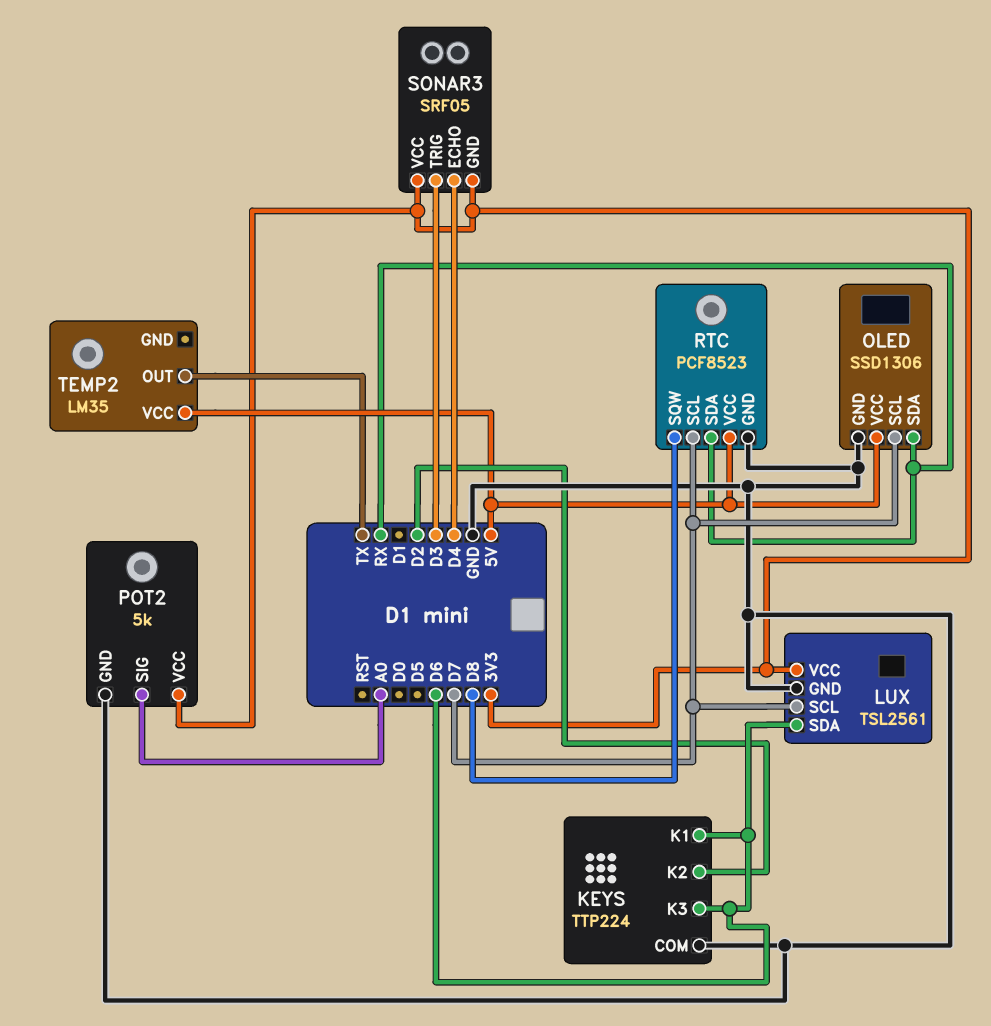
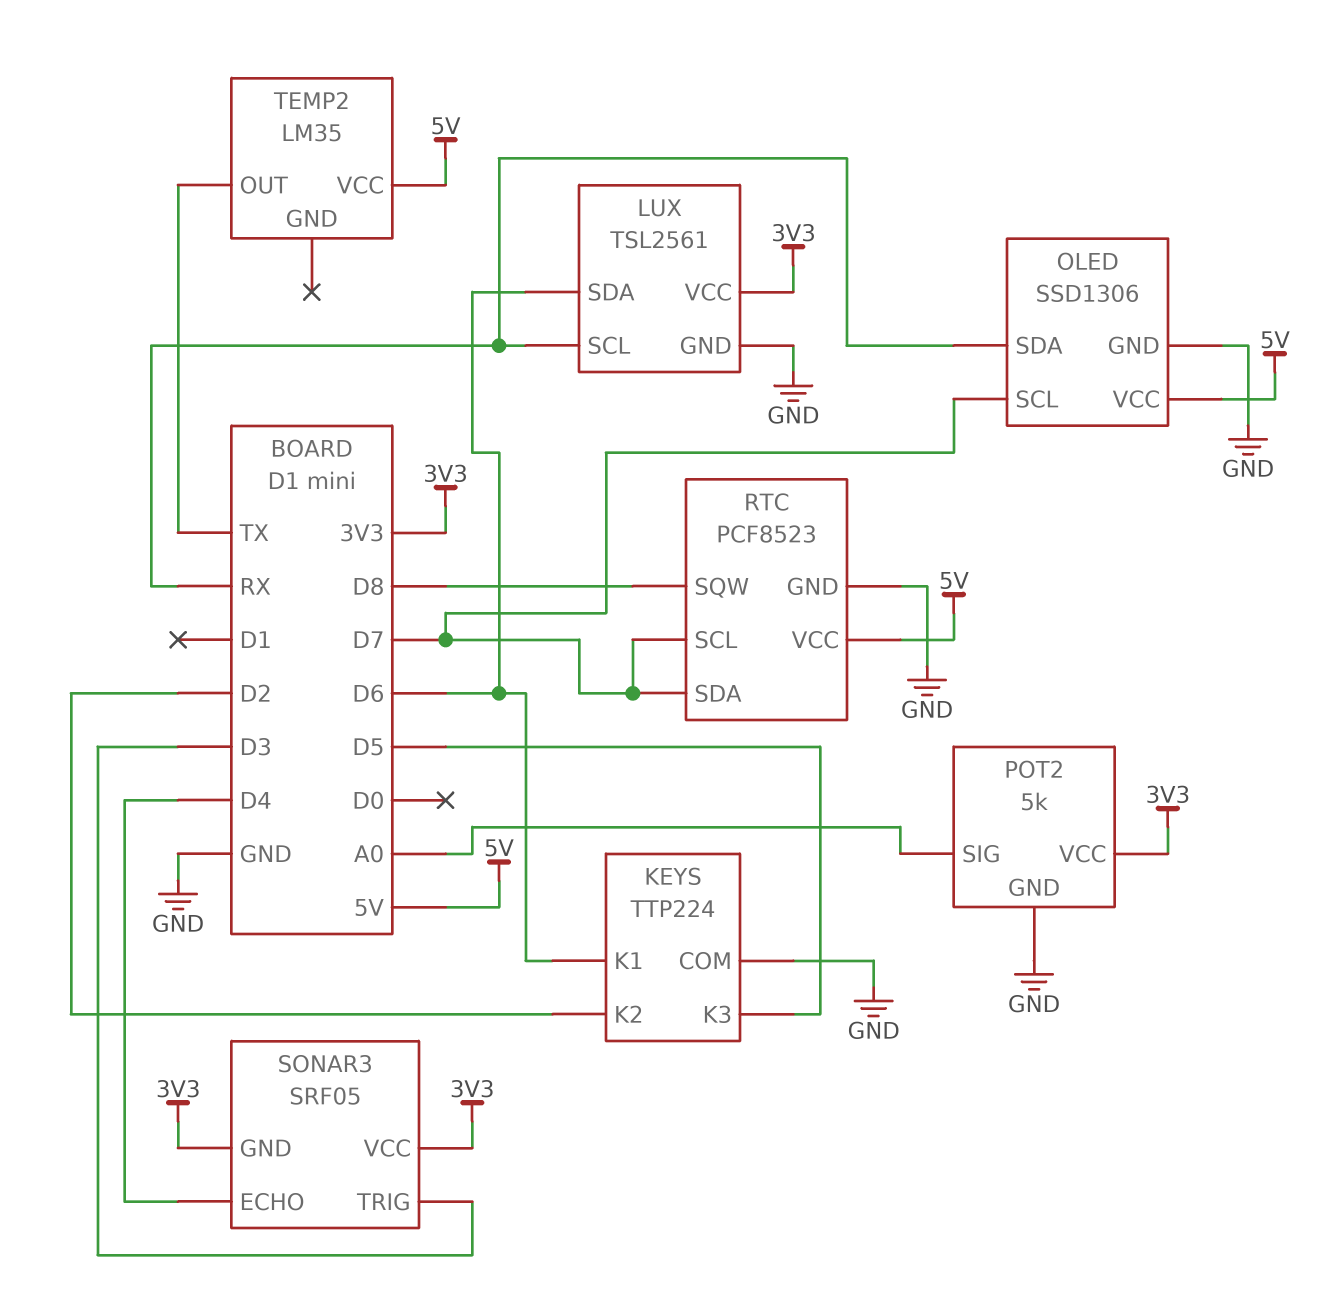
KEYS pin K3: D6 -> D5
LUX pin SCL: D7 -> RX
RTC pin SDA: RX -> D7

